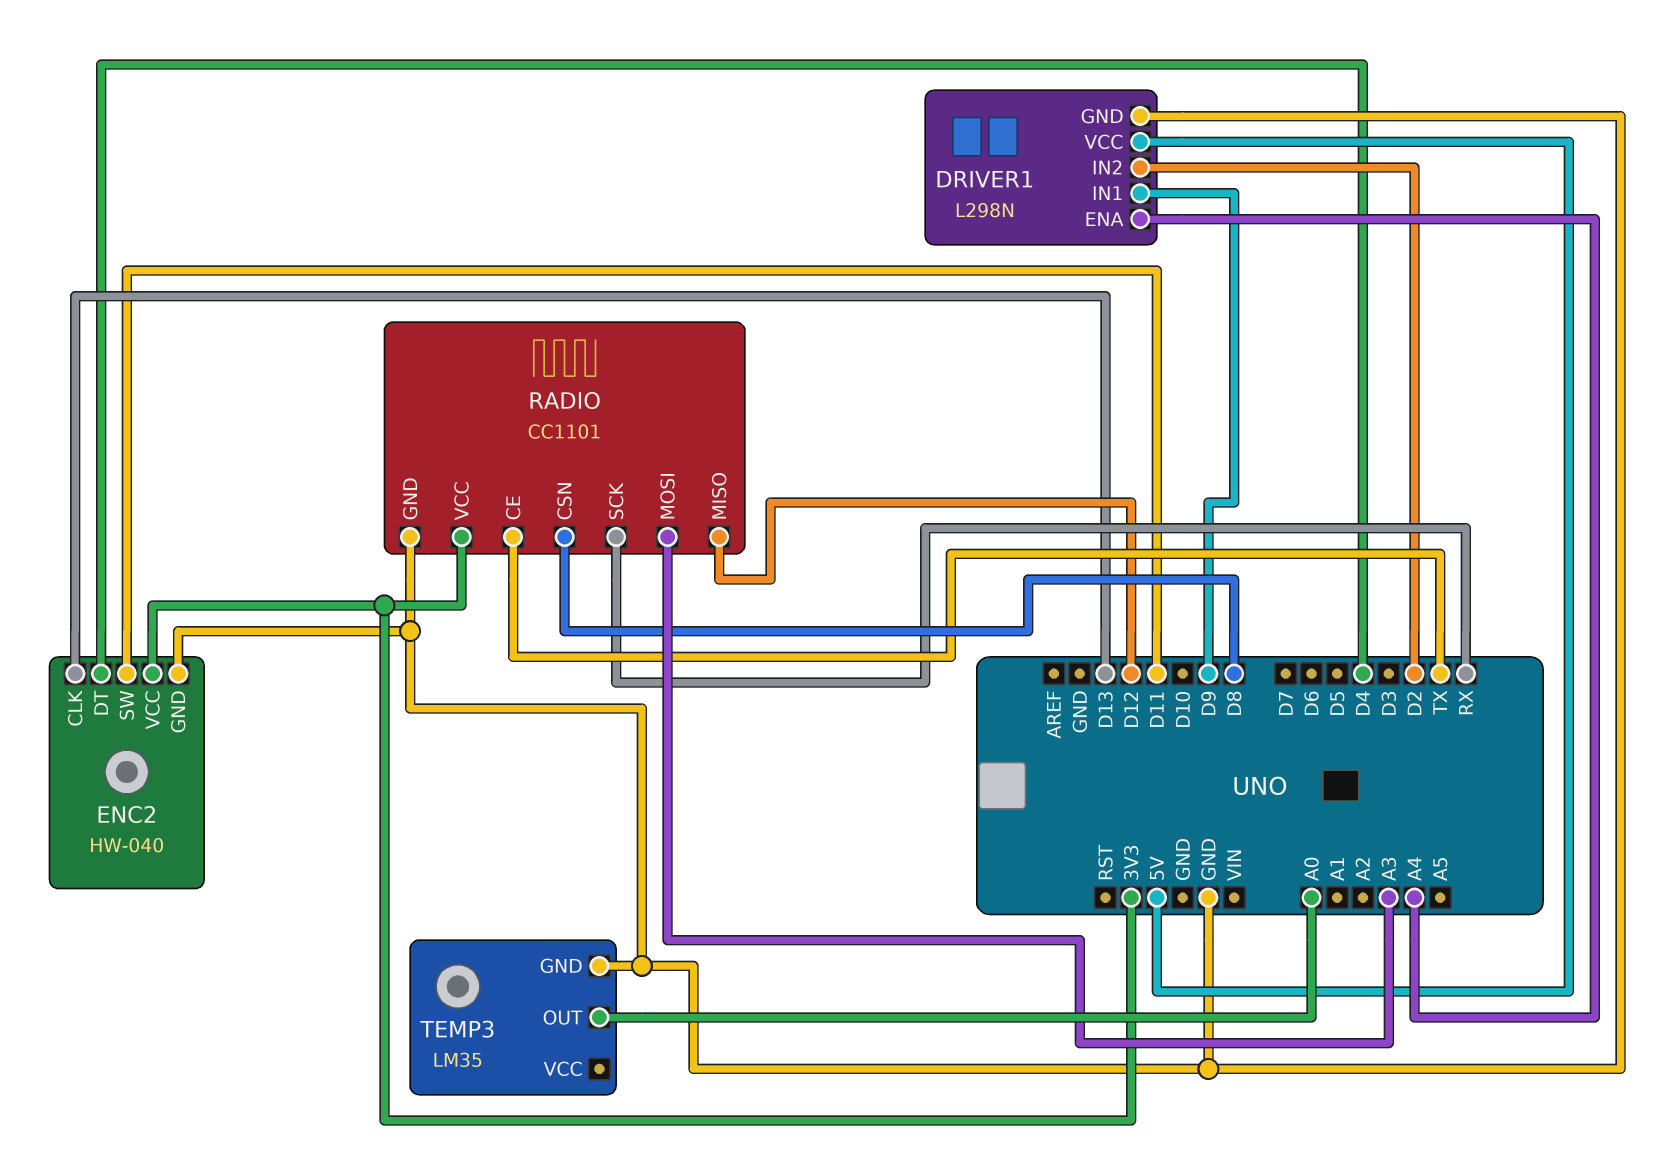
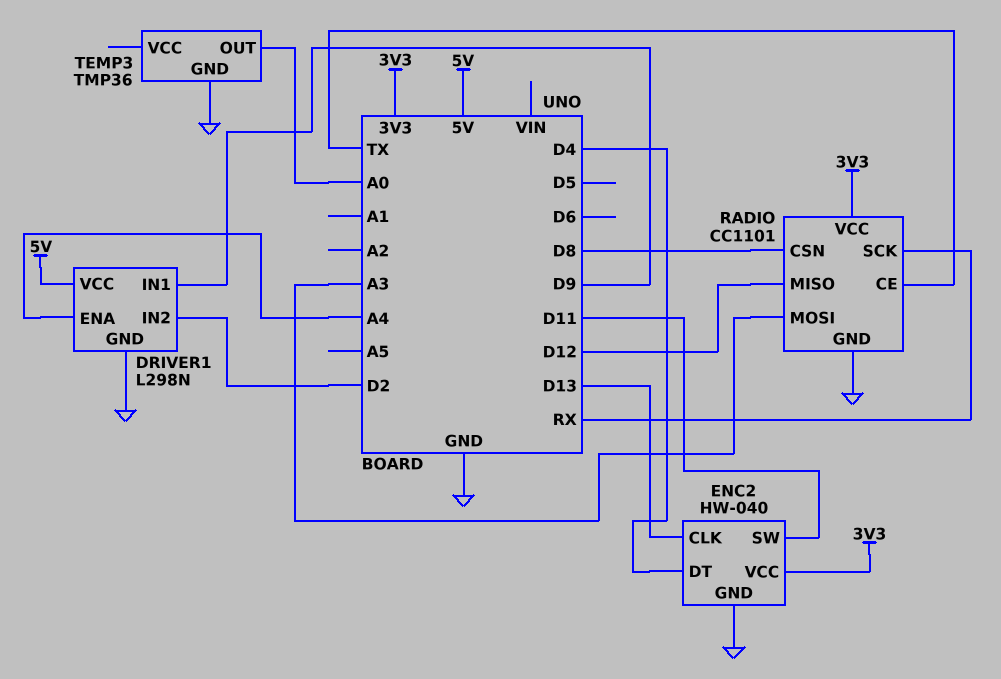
TEMP3: LM35 -> TMP36

